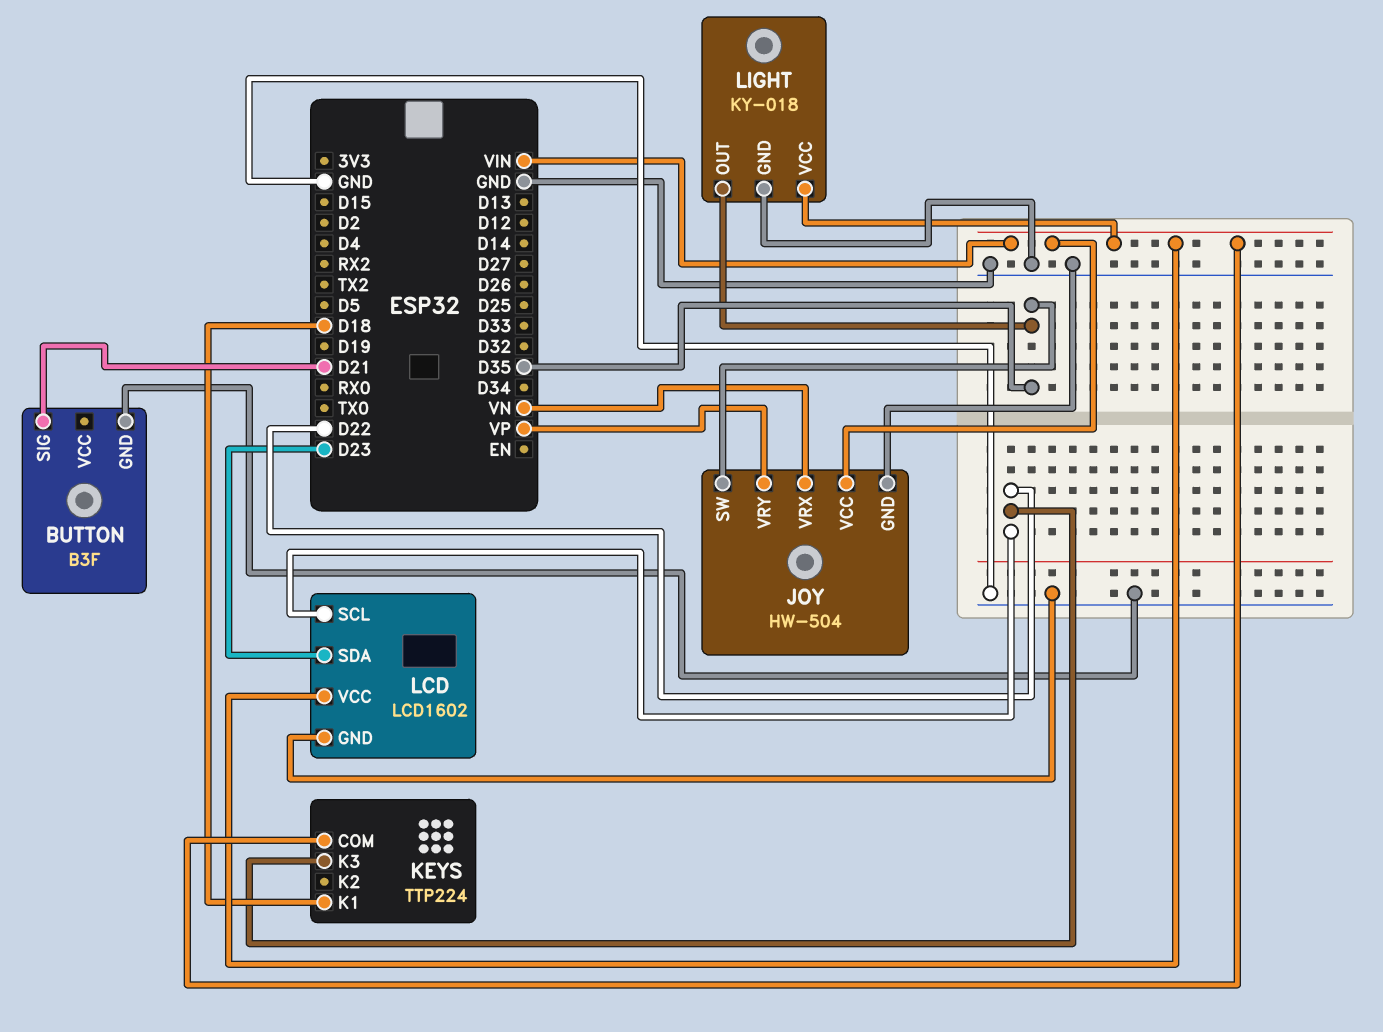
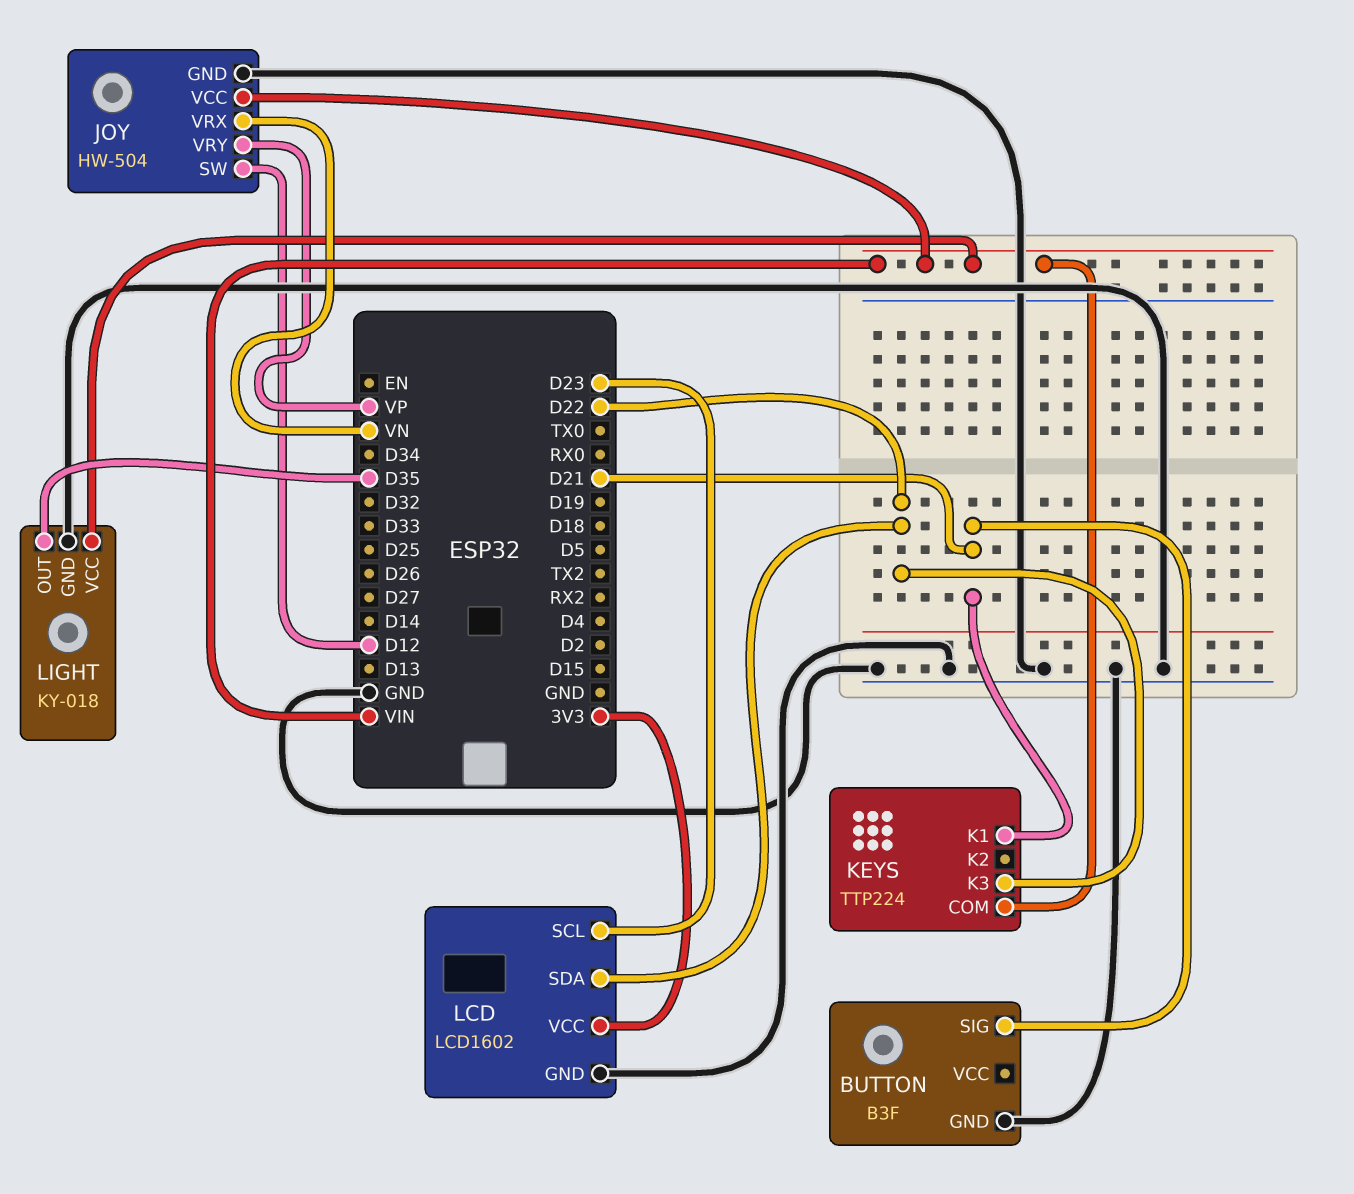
JOY pin SW: D35 -> D12
KEYS pin K1: D18 -> D21
LCD pin SCL: D22 -> D23
LCD pin SDA: D23 -> D22
LCD pin VCC: VIN -> 3V3

